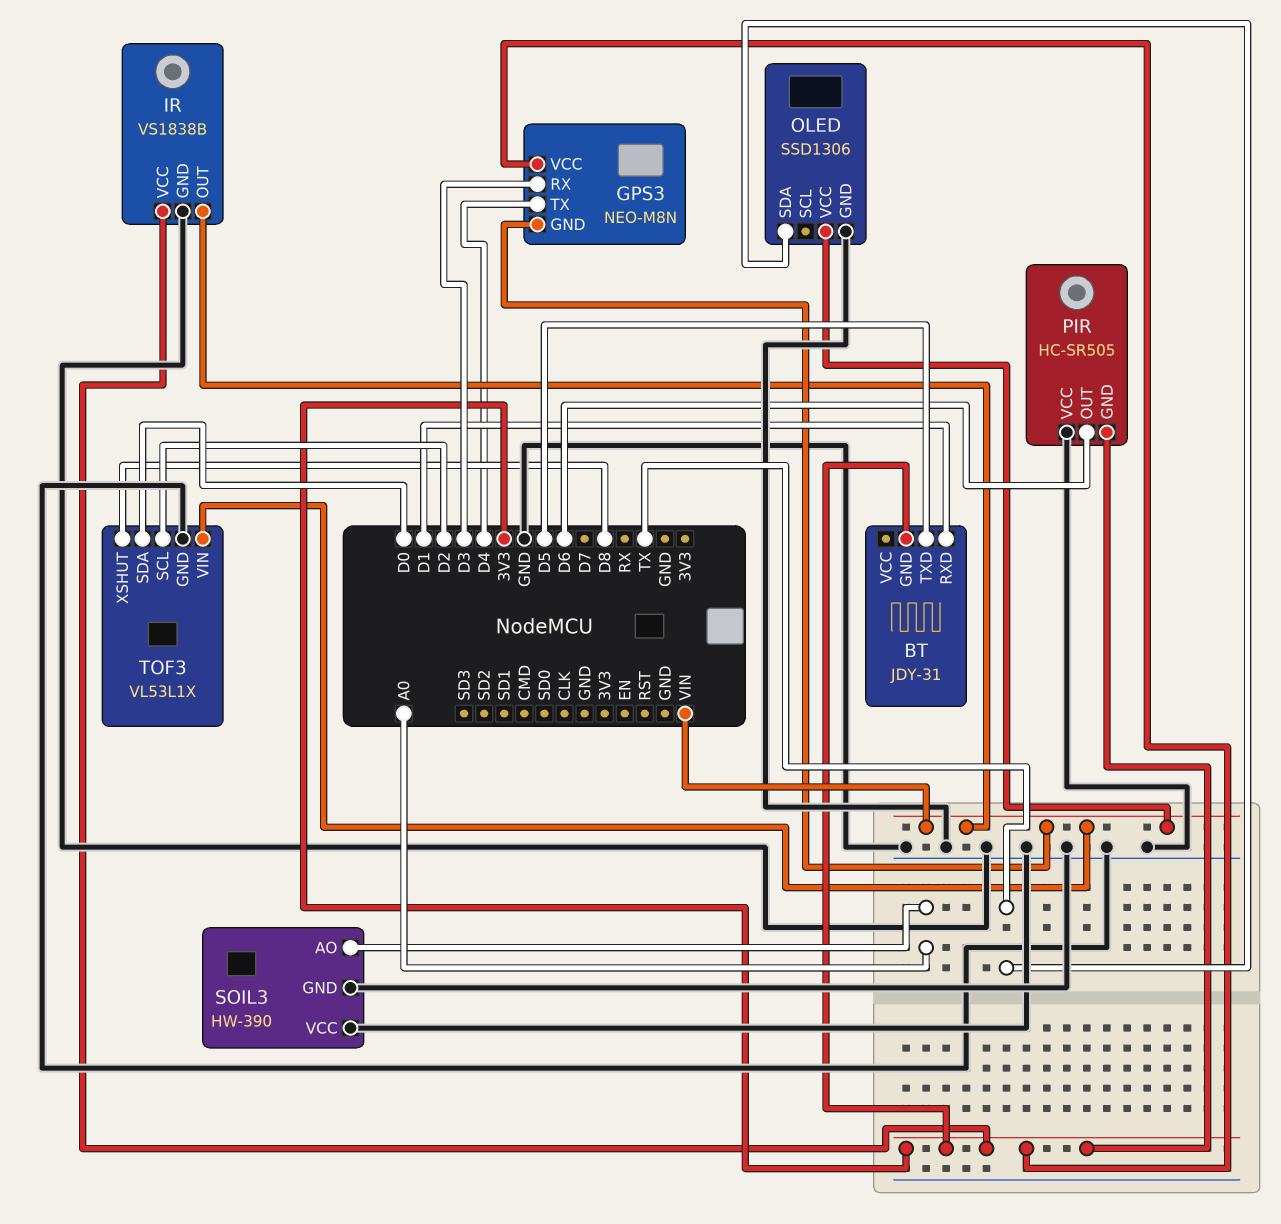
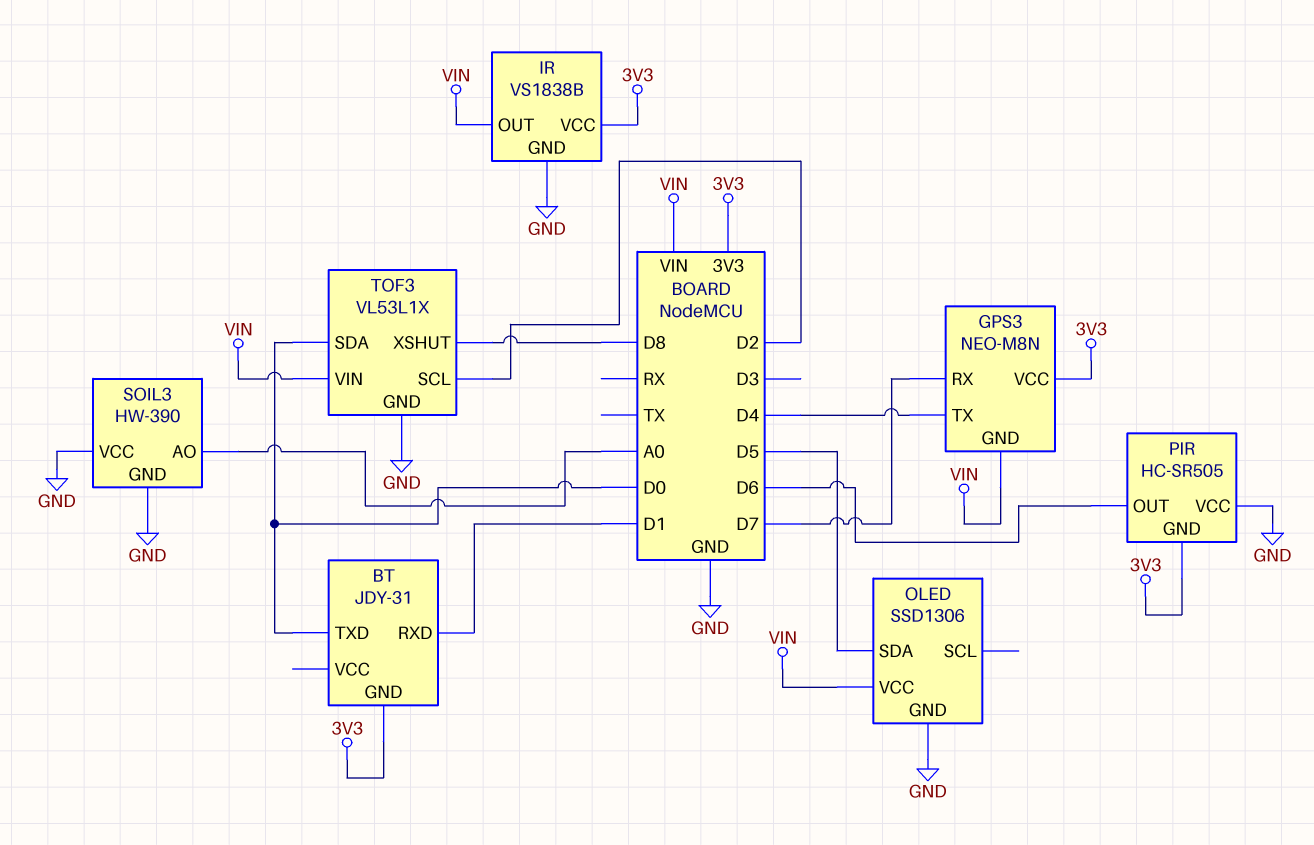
BT pin TXD: D5 -> D0
GPS3 pin RX: D3 -> D7
OLED pin SDA: TX -> D5

